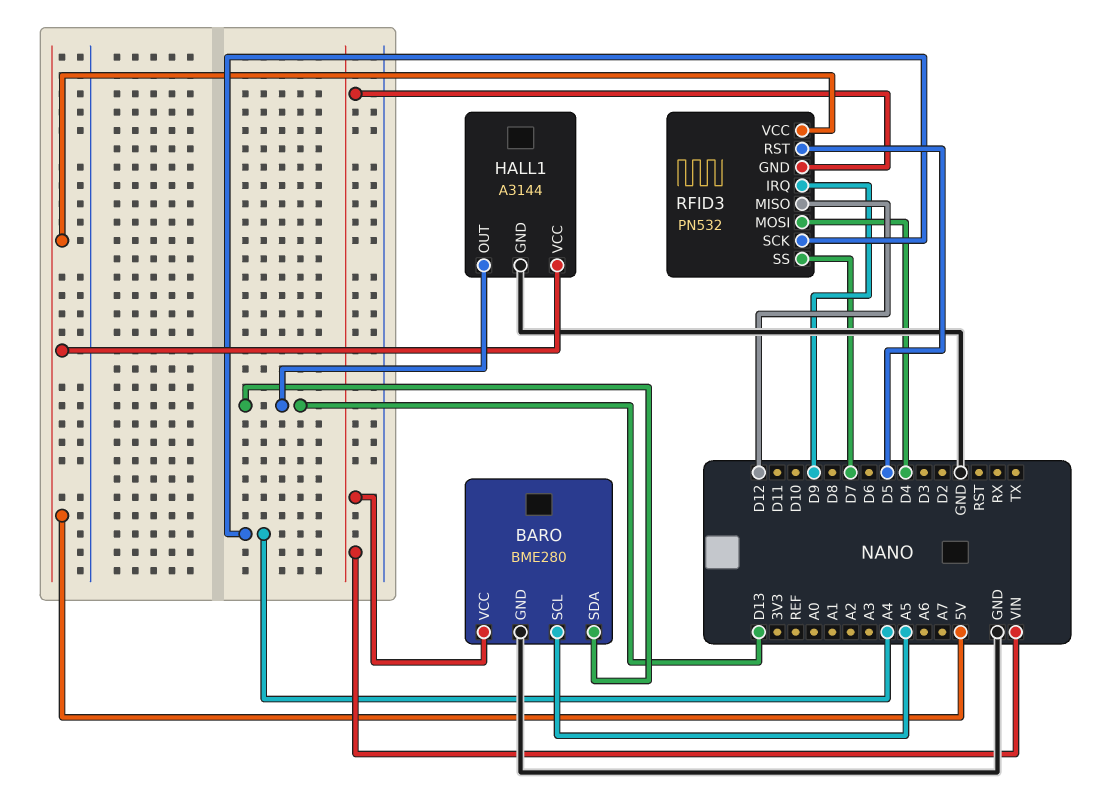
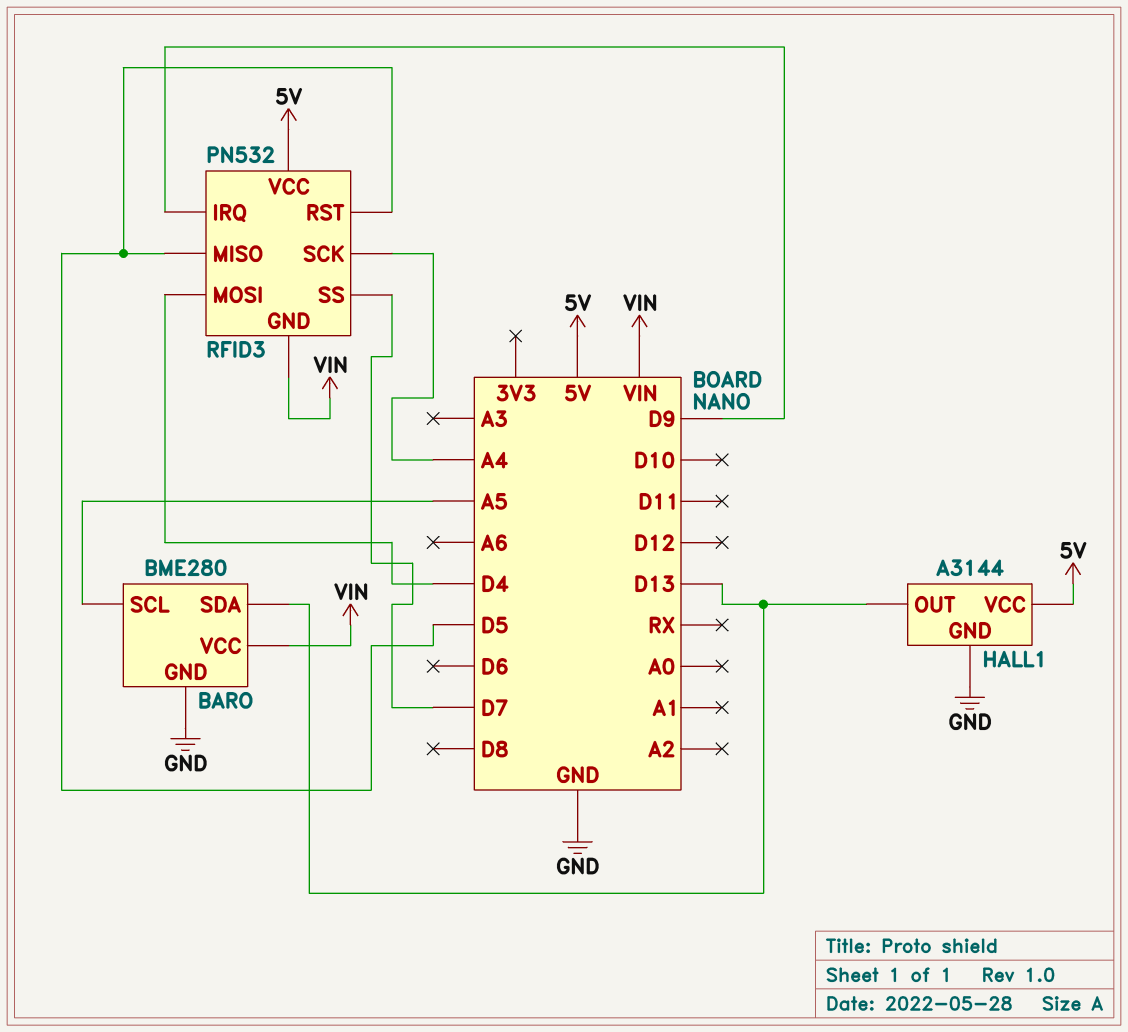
RFID3 pin MISO: D12 -> D5

